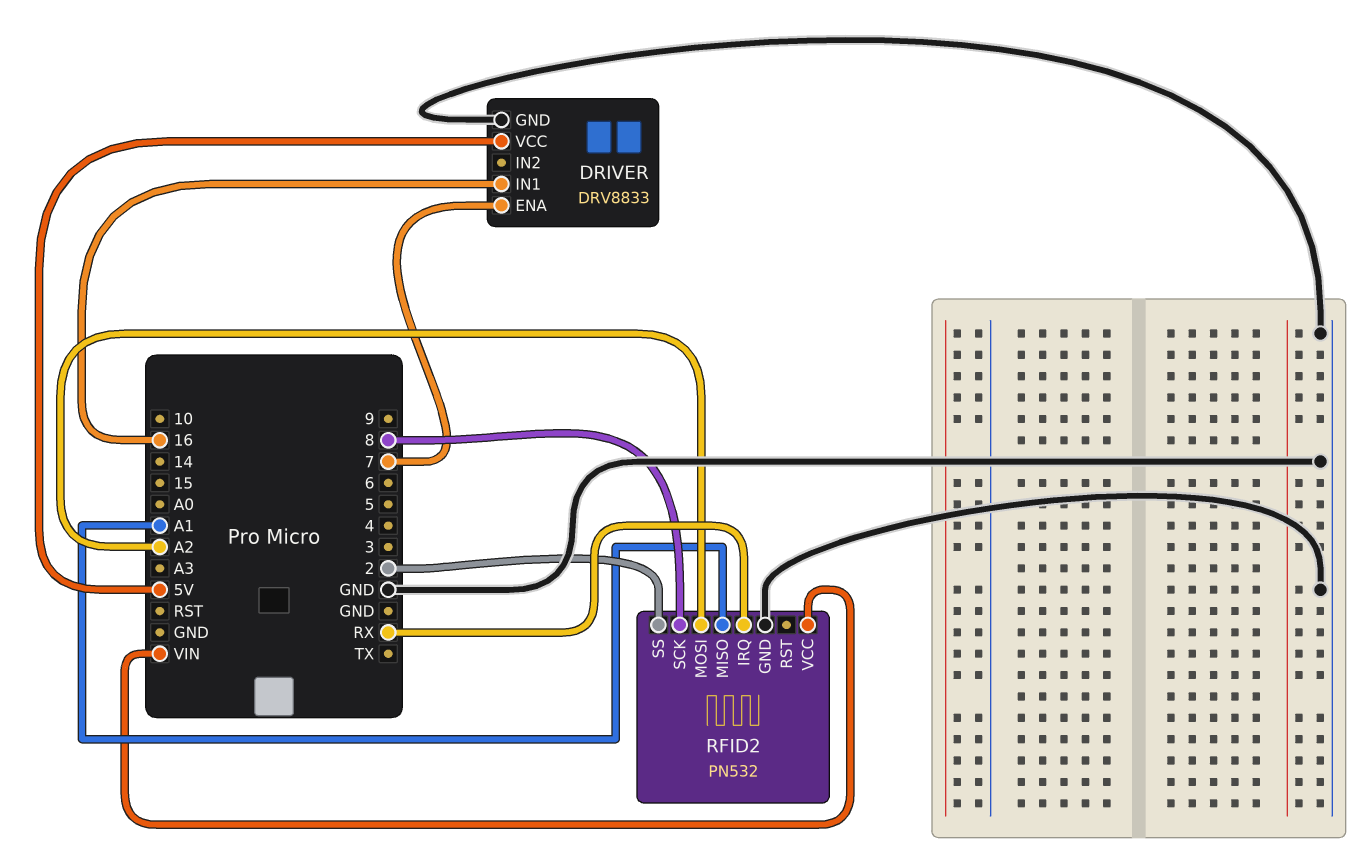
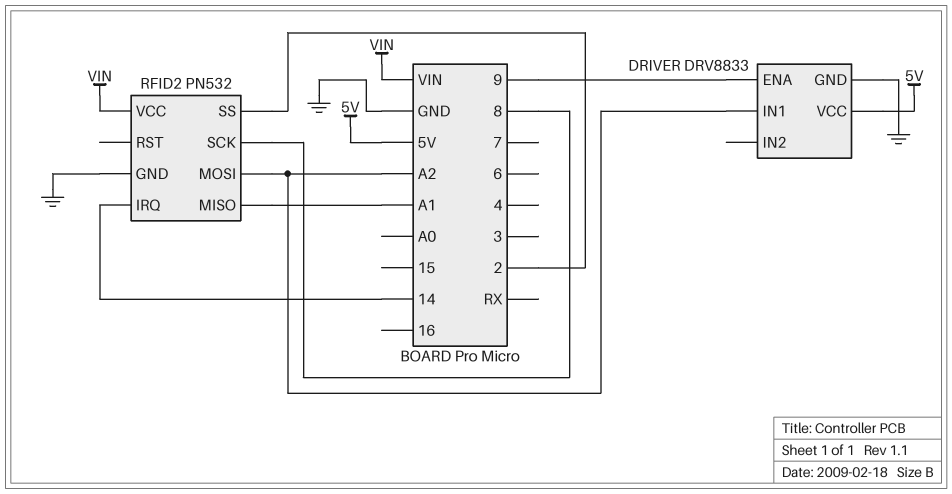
DRIVER pin ENA: 7 -> 9
DRIVER pin IN1: 16 -> A2
RFID2 pin IRQ: RX -> 14

